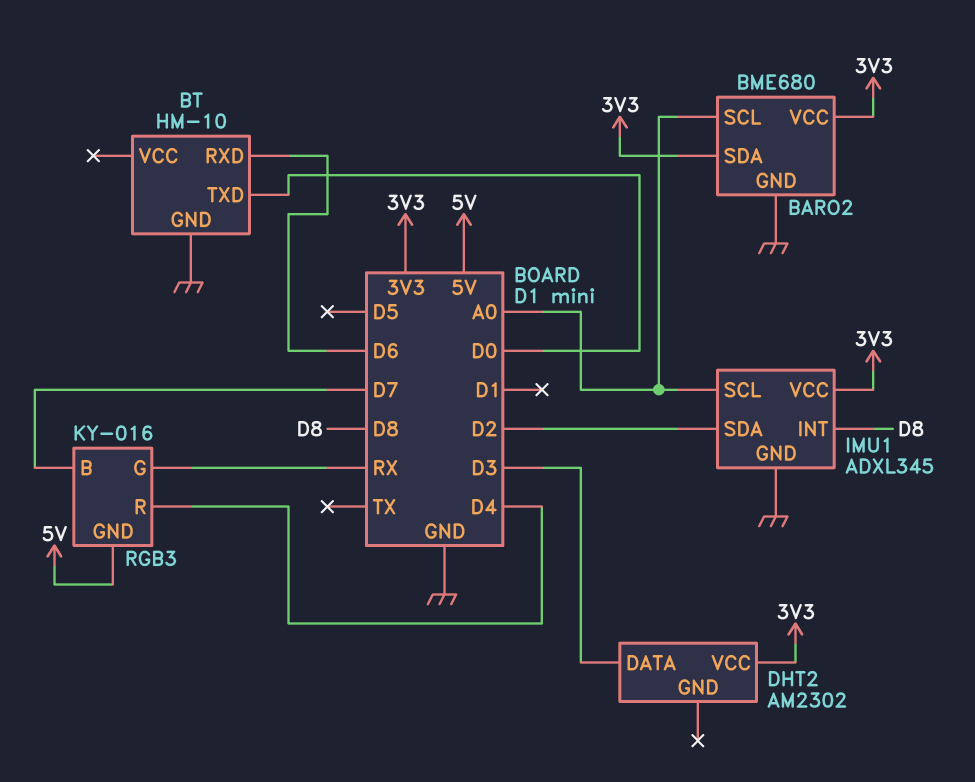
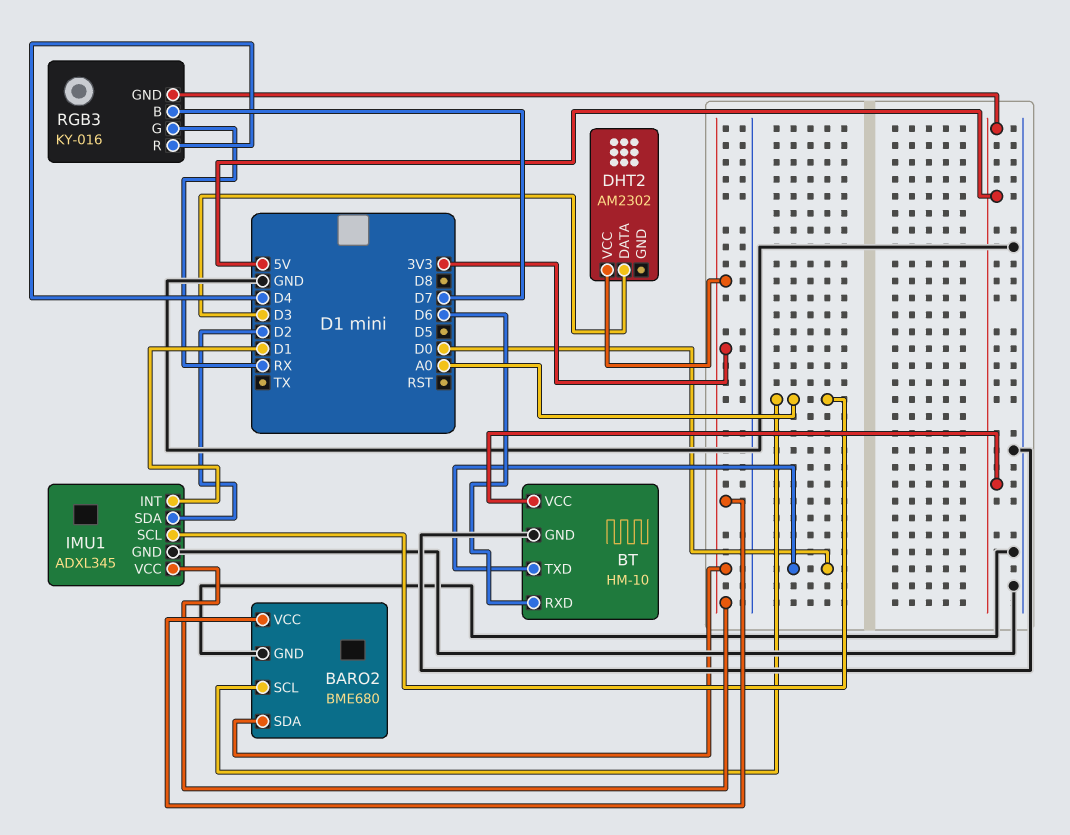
BT pin VCC: none -> 5V
IMU1 pin INT: D8 -> D1

